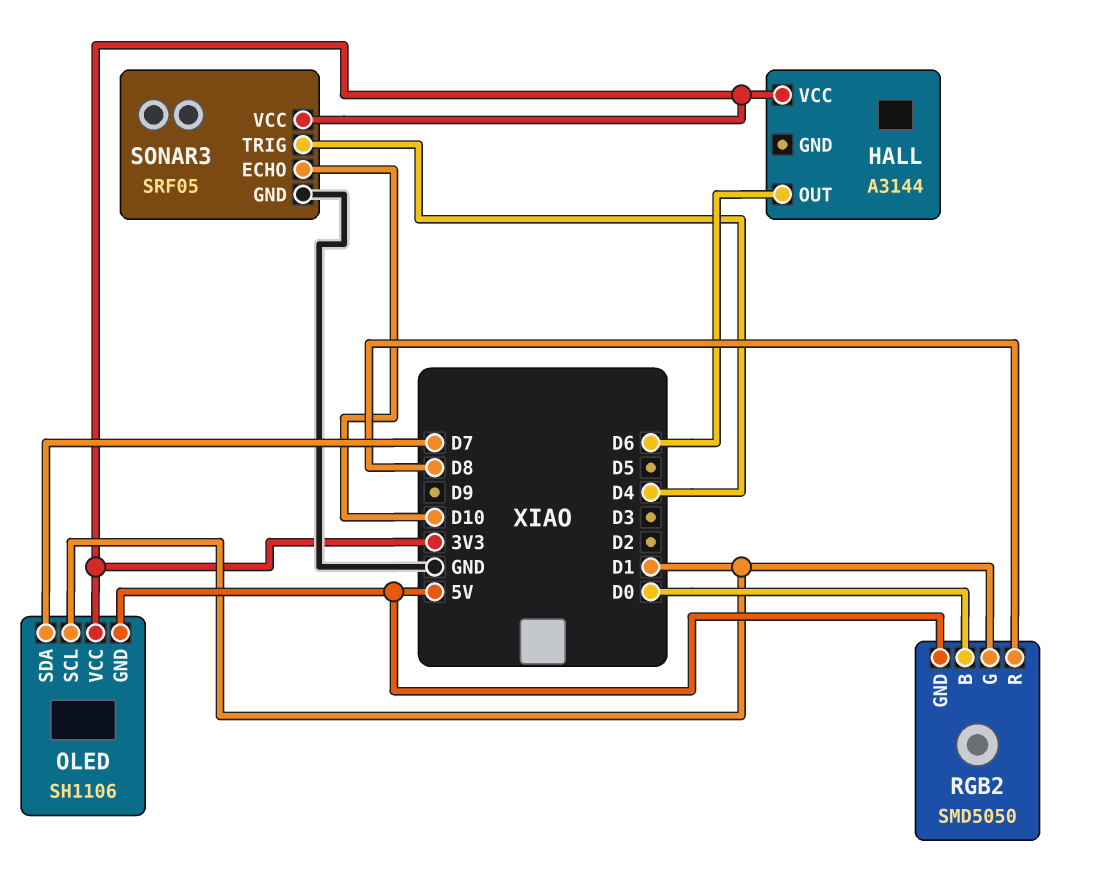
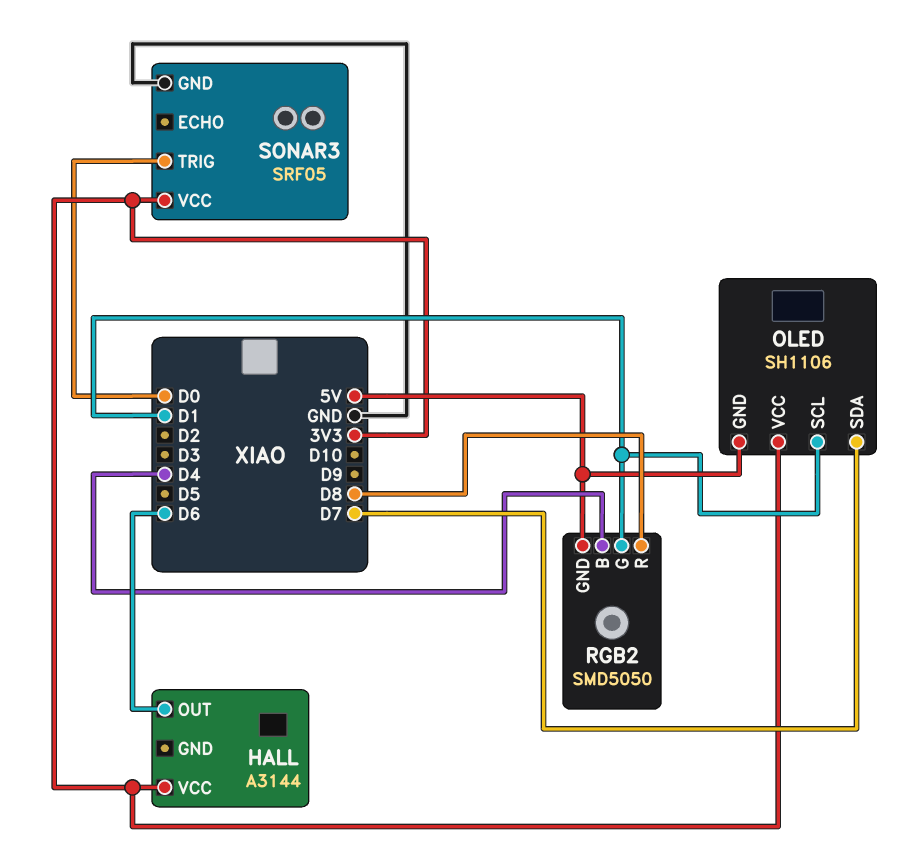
RGB2 pin B: D0 -> D4
SONAR3 pin ECHO: D10 -> none
SONAR3 pin TRIG: D4 -> D0

